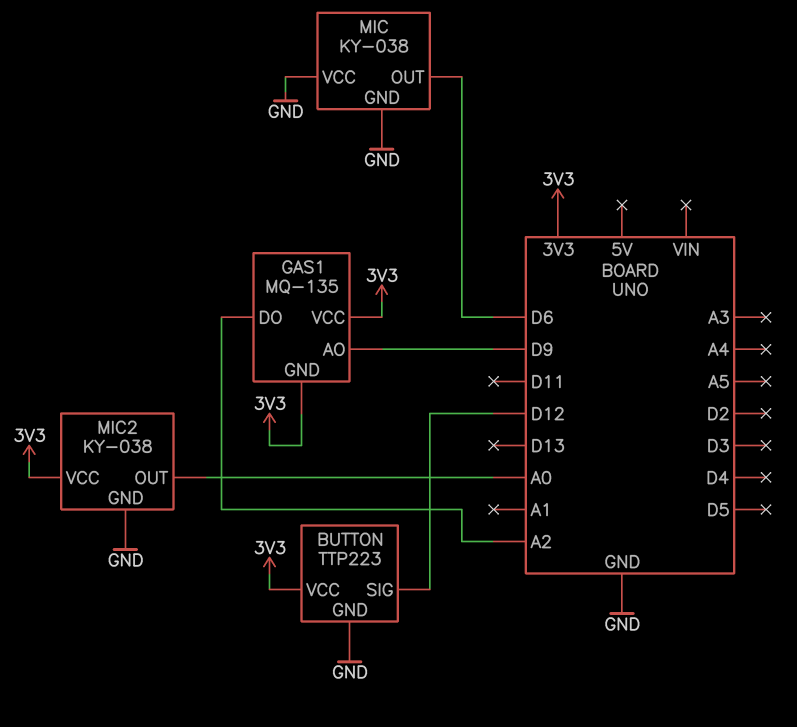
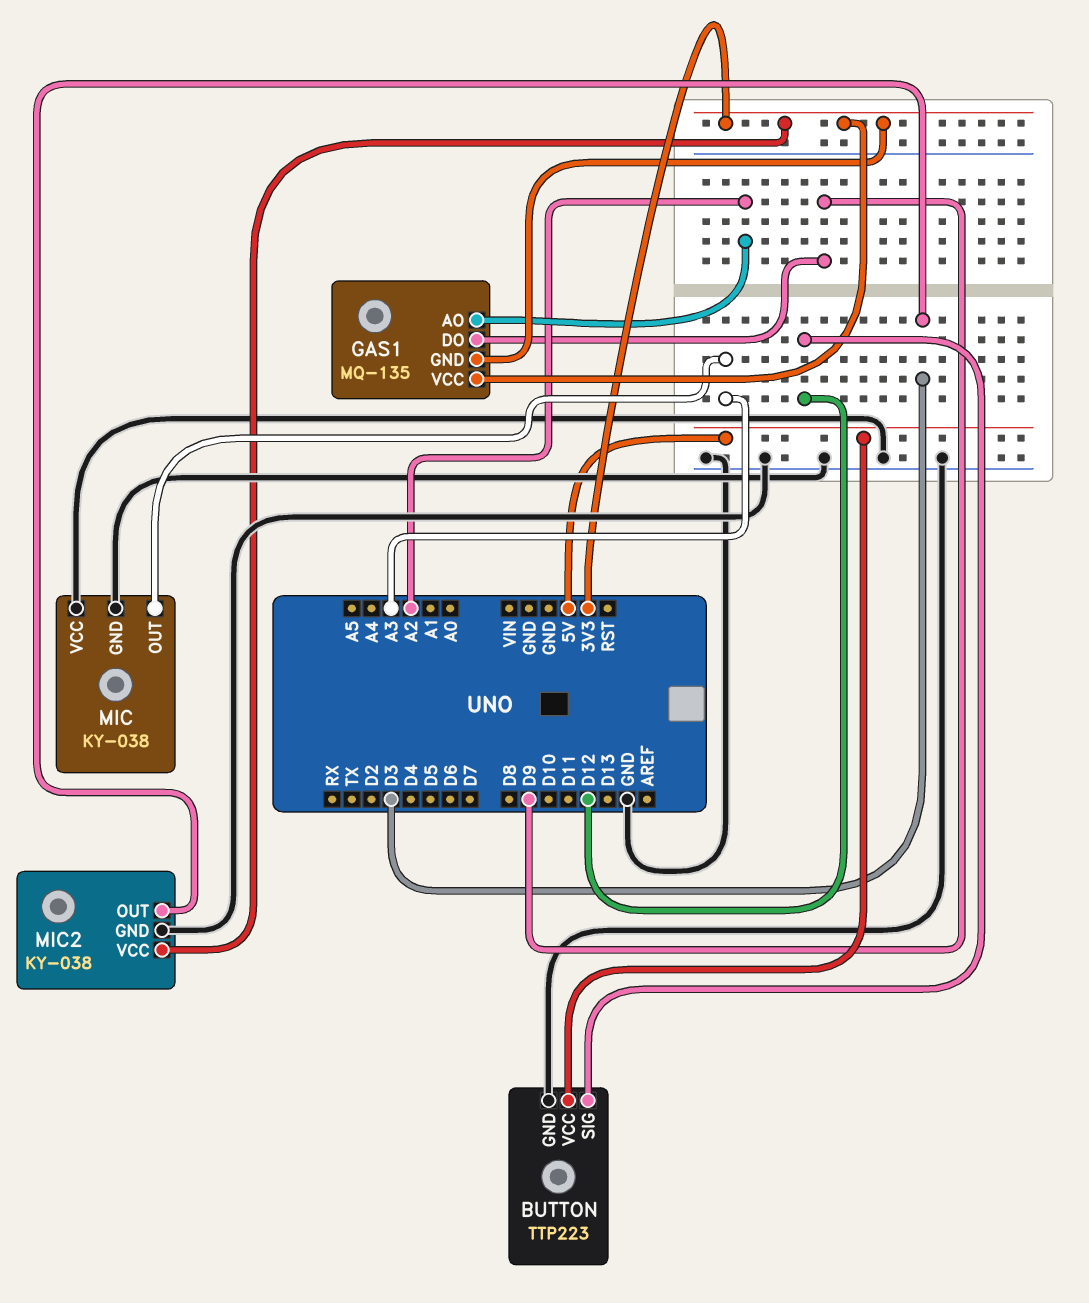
BUTTON pin VCC: 3V3 -> 5V
GAS1 pin AO: D9 -> A2
GAS1 pin DO: A2 -> D9
MIC pin OUT: D6 -> A3
MIC2 pin OUT: A0 -> D3

